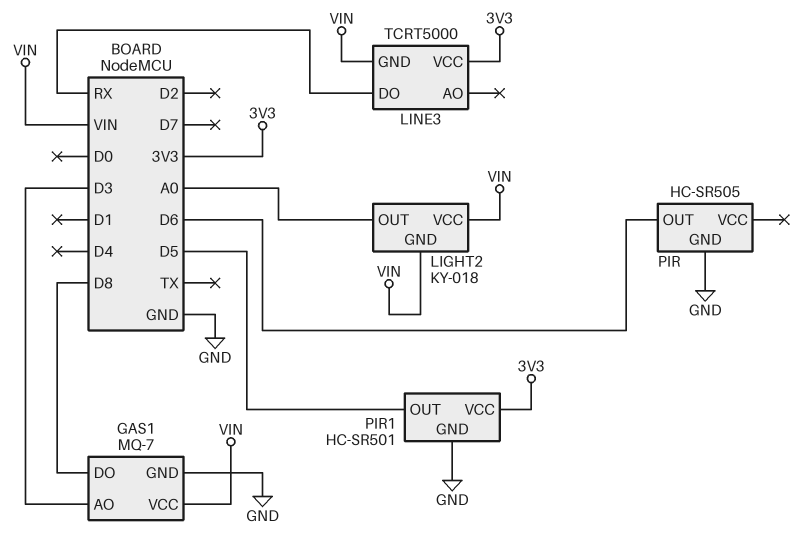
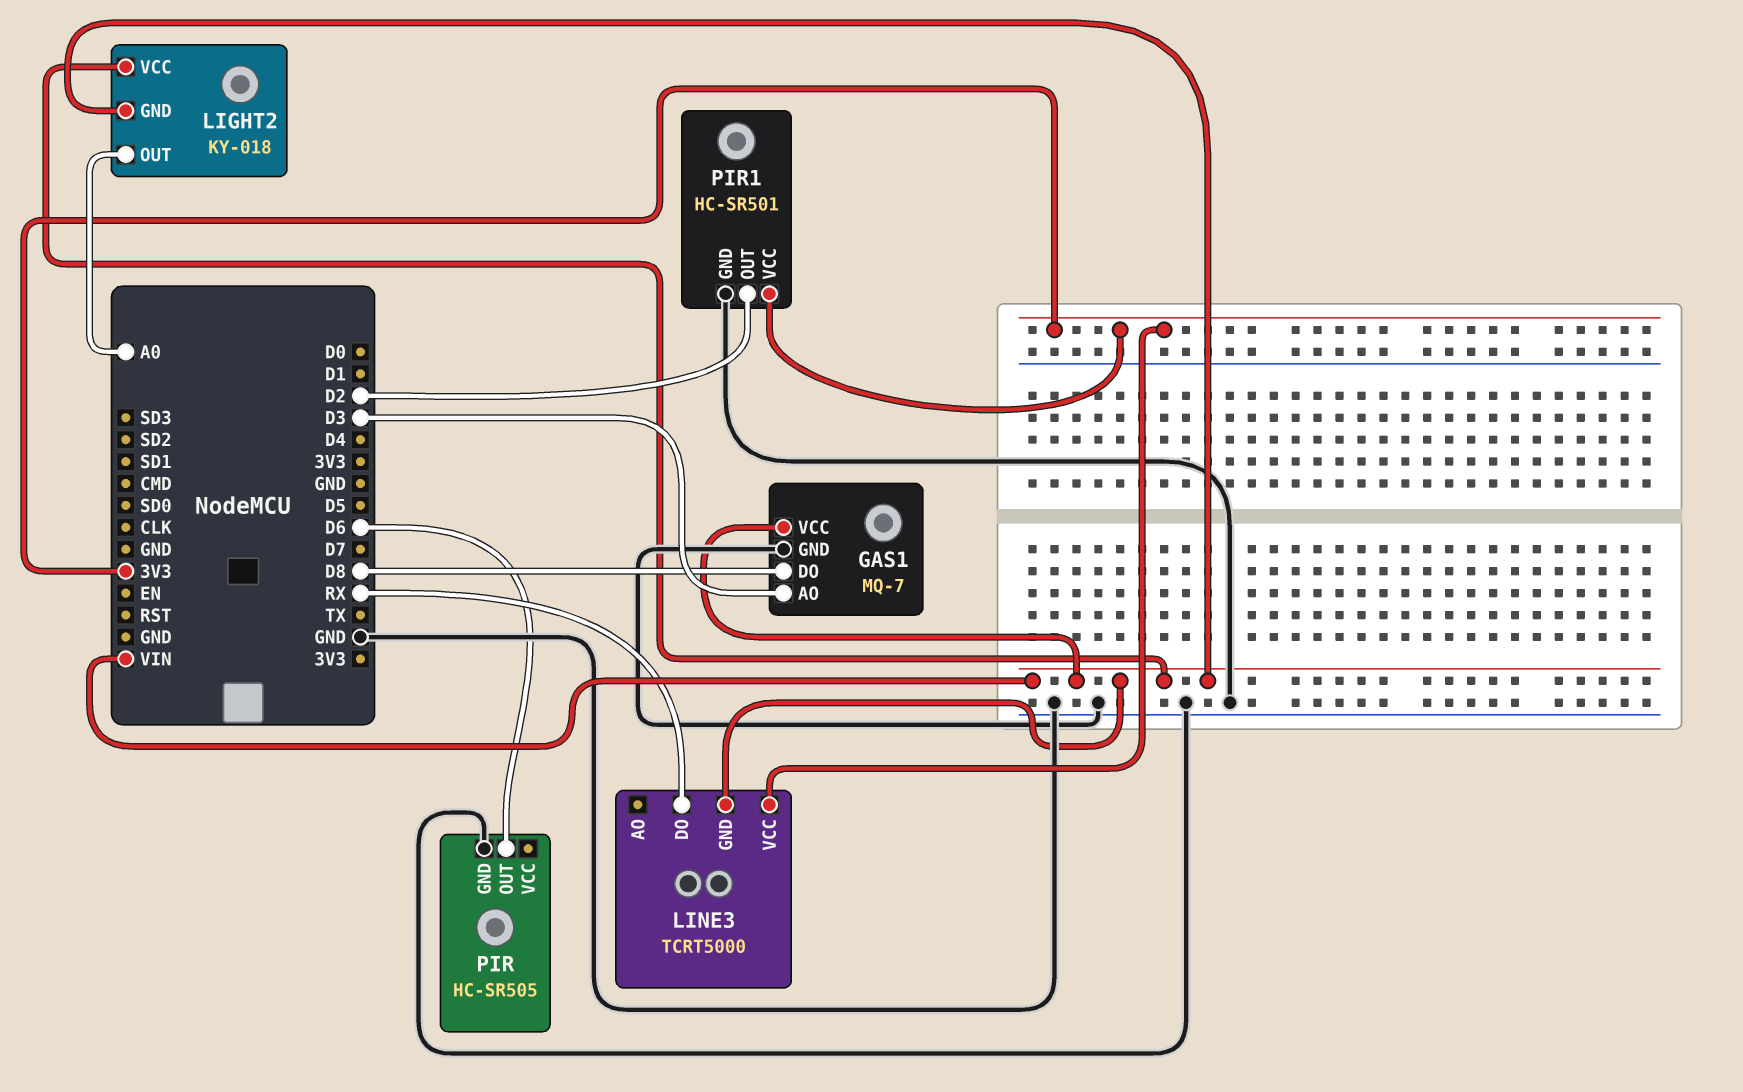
PIR1 pin OUT: D5 -> D2

